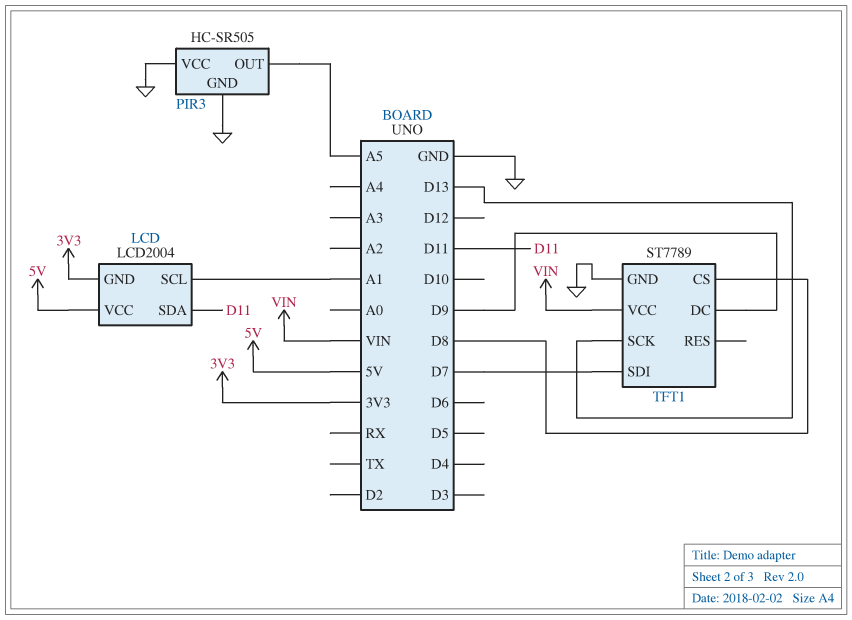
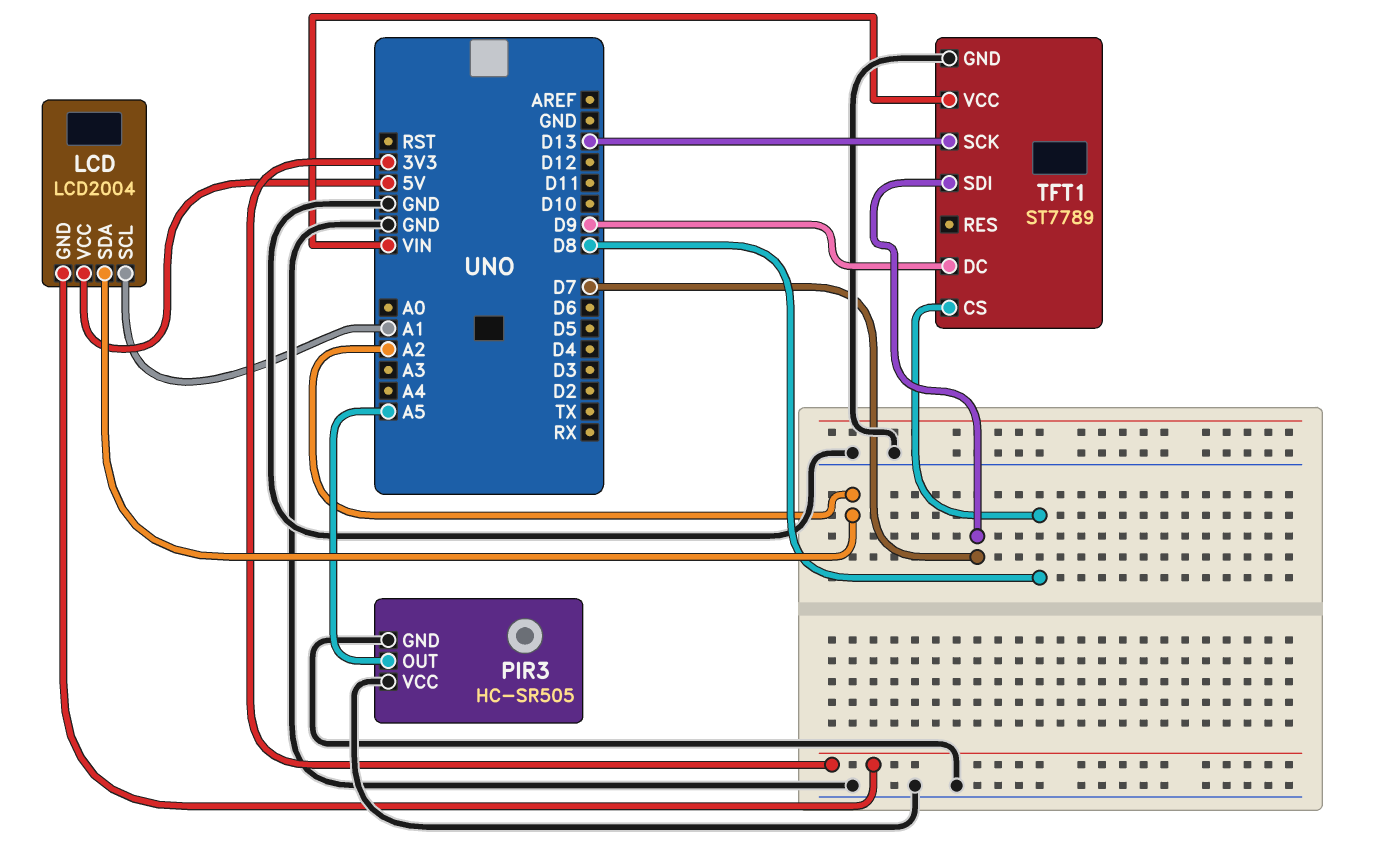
LCD pin SDA: D11 -> A2

